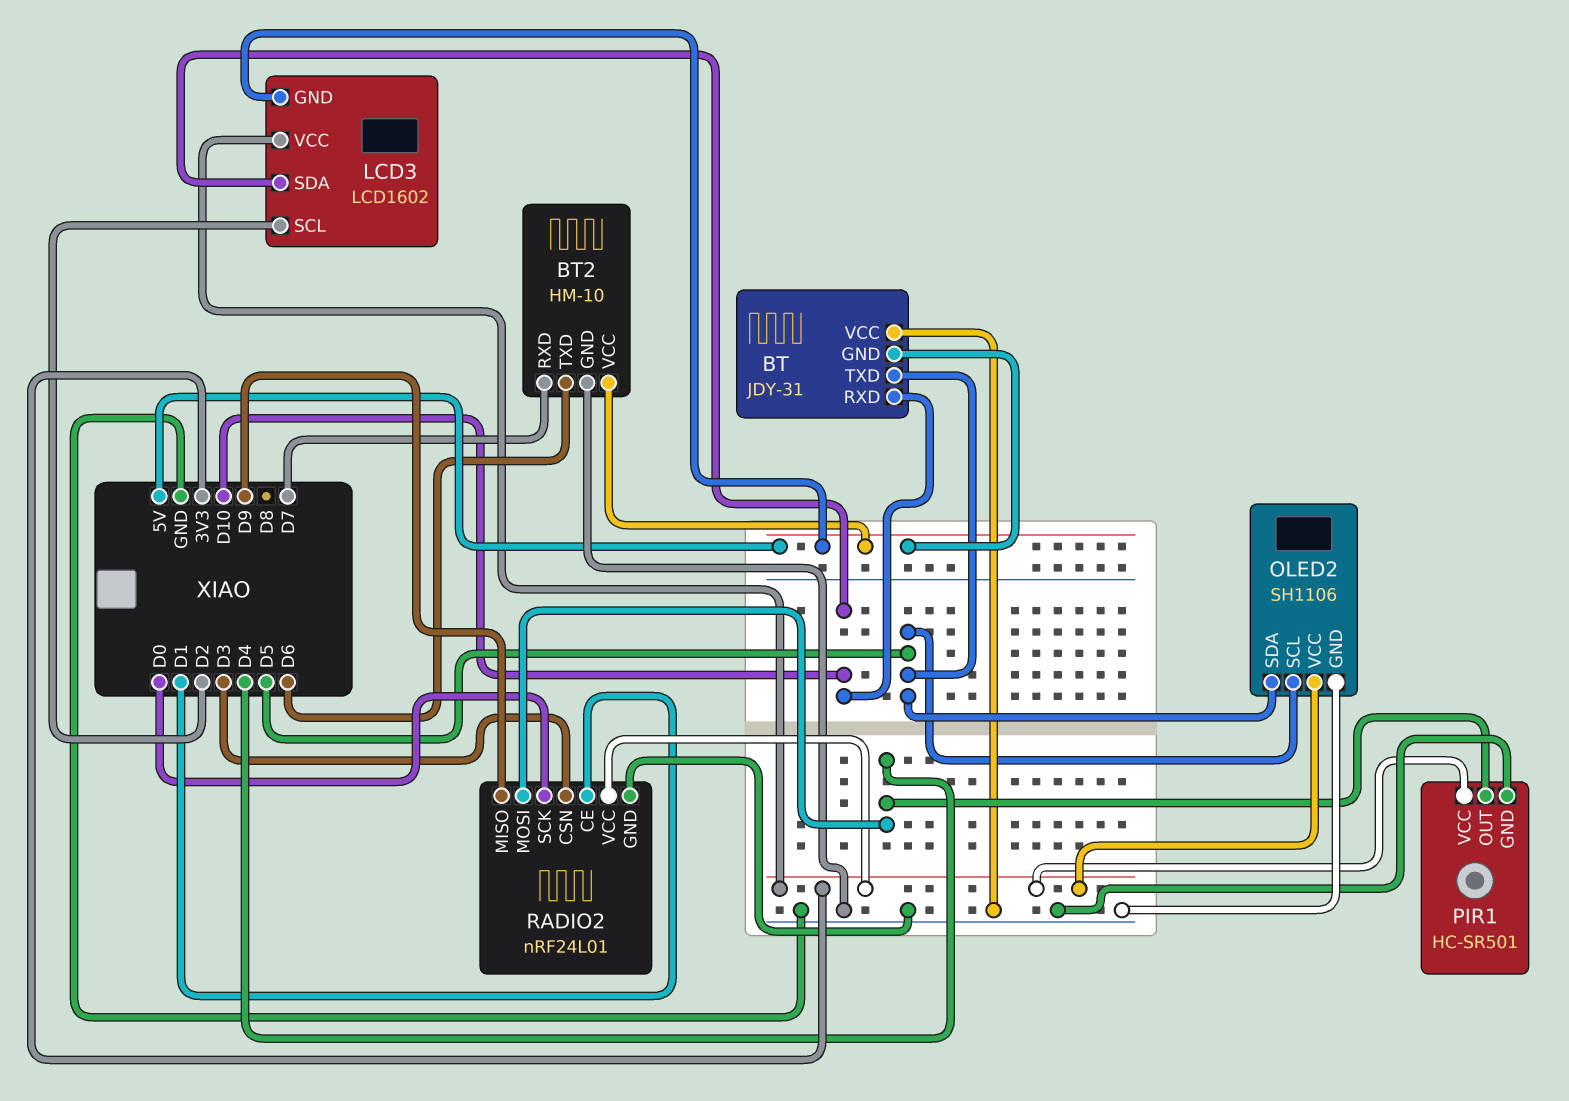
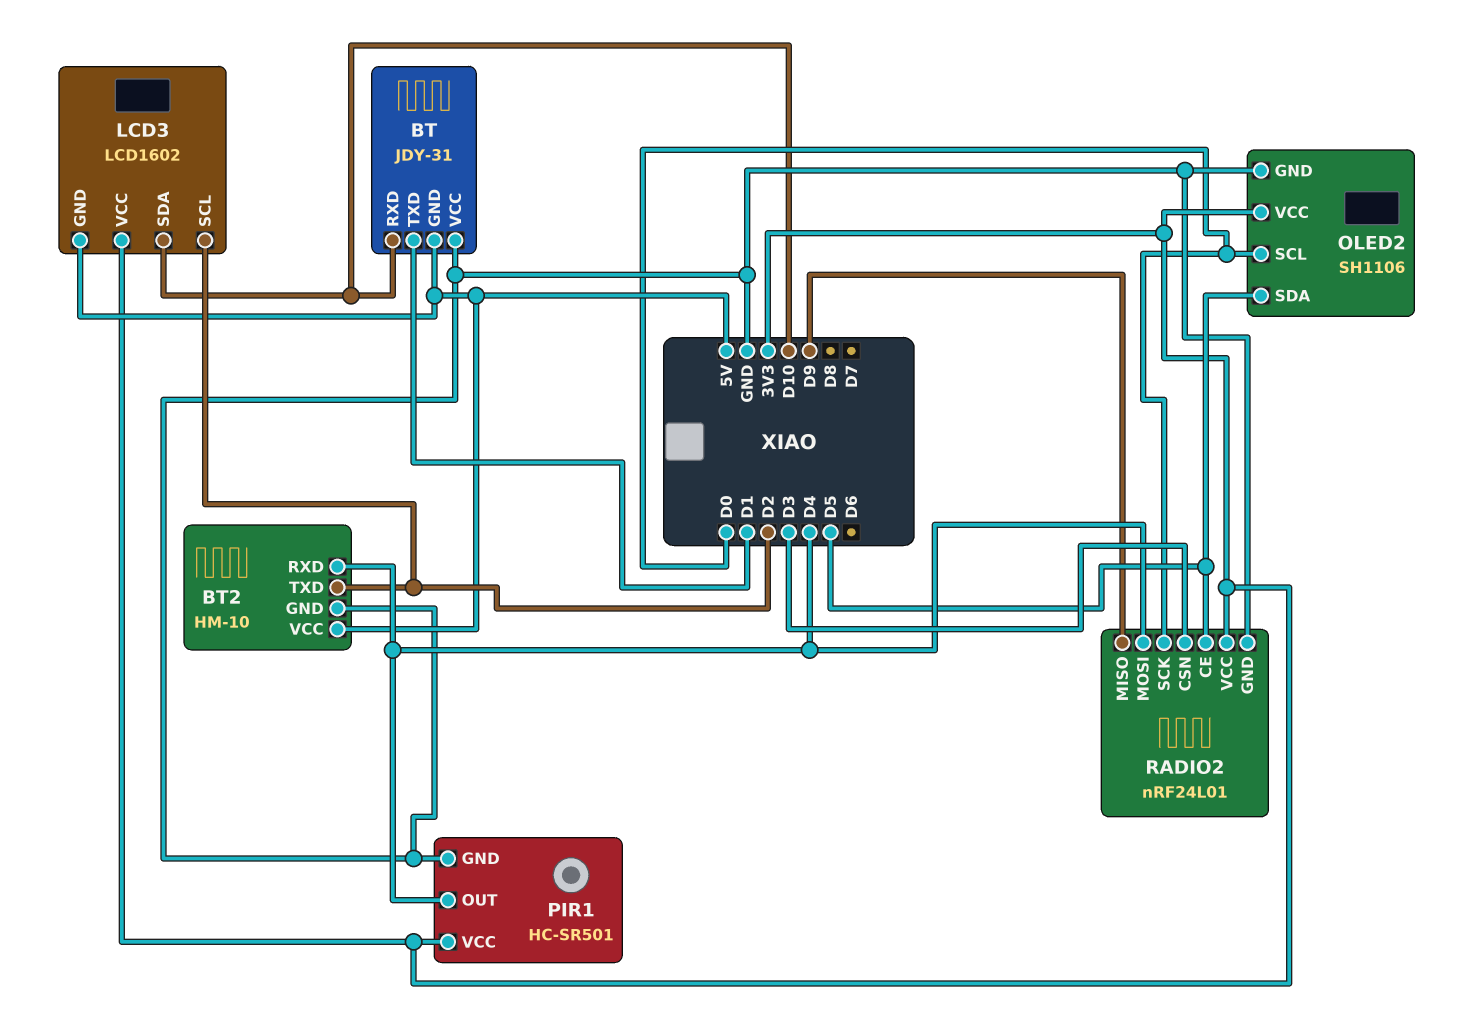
BT pin TXD: D5 -> D1
BT2 pin RXD: D7 -> D4
BT2 pin TXD: D6 -> D2
OLED2 pin SCL: D5 -> D0
RADIO2 pin CE: D1 -> D5

